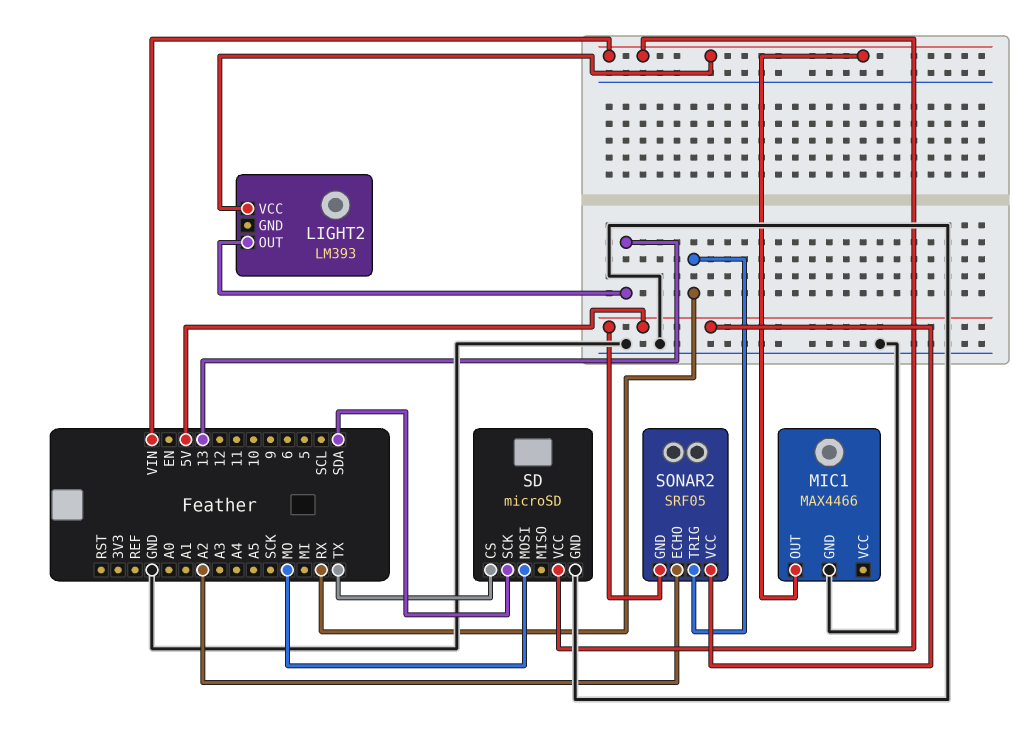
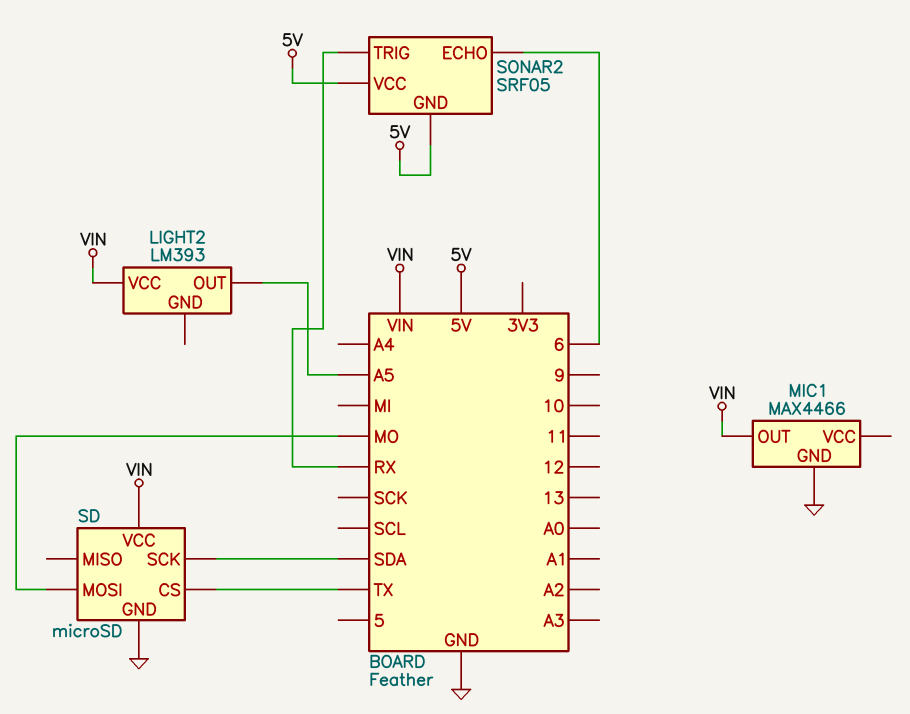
LIGHT2 pin OUT: 13 -> A5
SONAR2 pin ECHO: A2 -> 6

